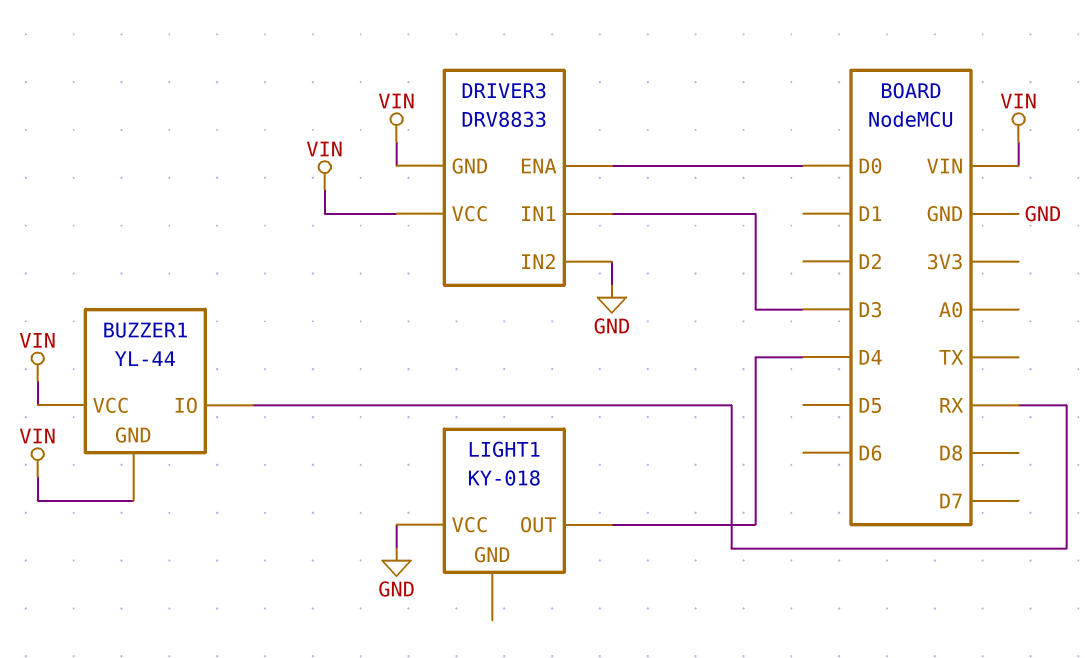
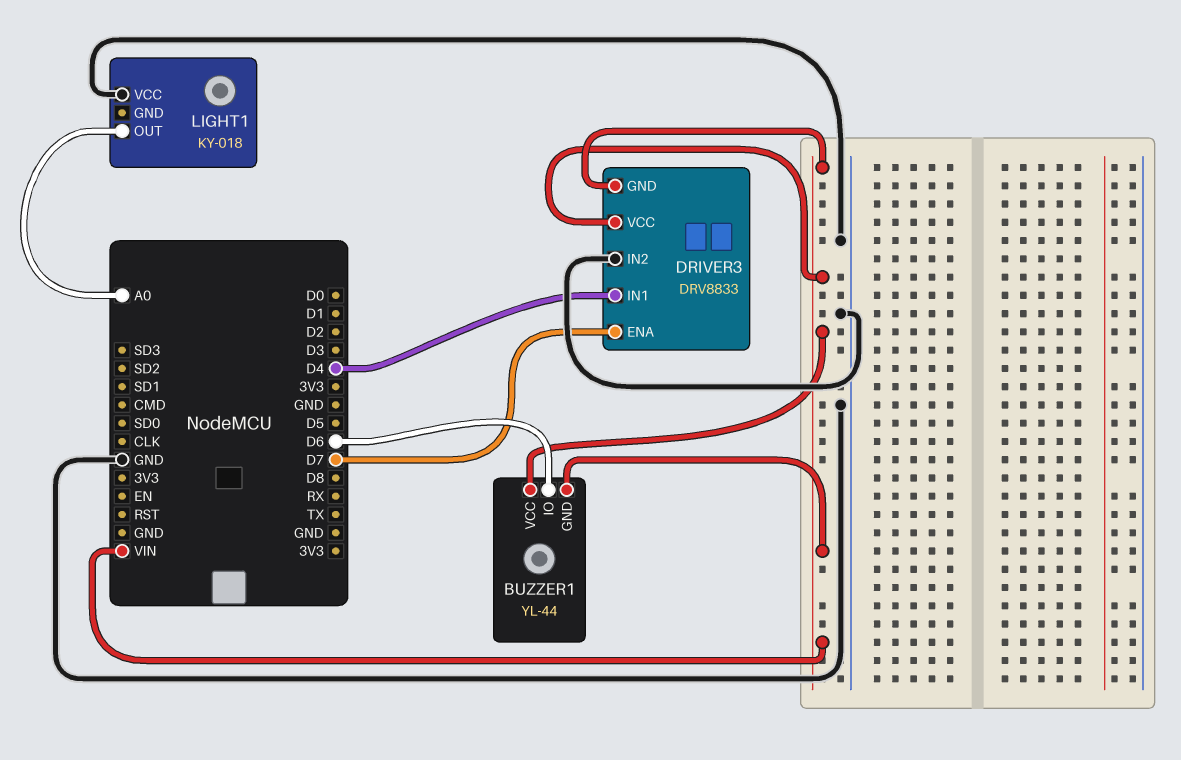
BUZZER1 pin IO: RX -> D6
DRIVER3 pin ENA: D0 -> D7
DRIVER3 pin IN1: D3 -> D4
LIGHT1 pin OUT: D4 -> A0

